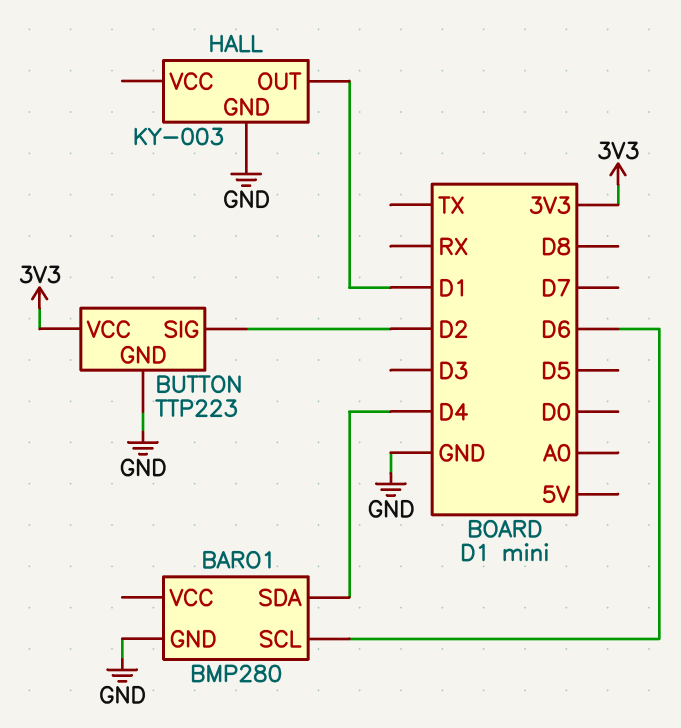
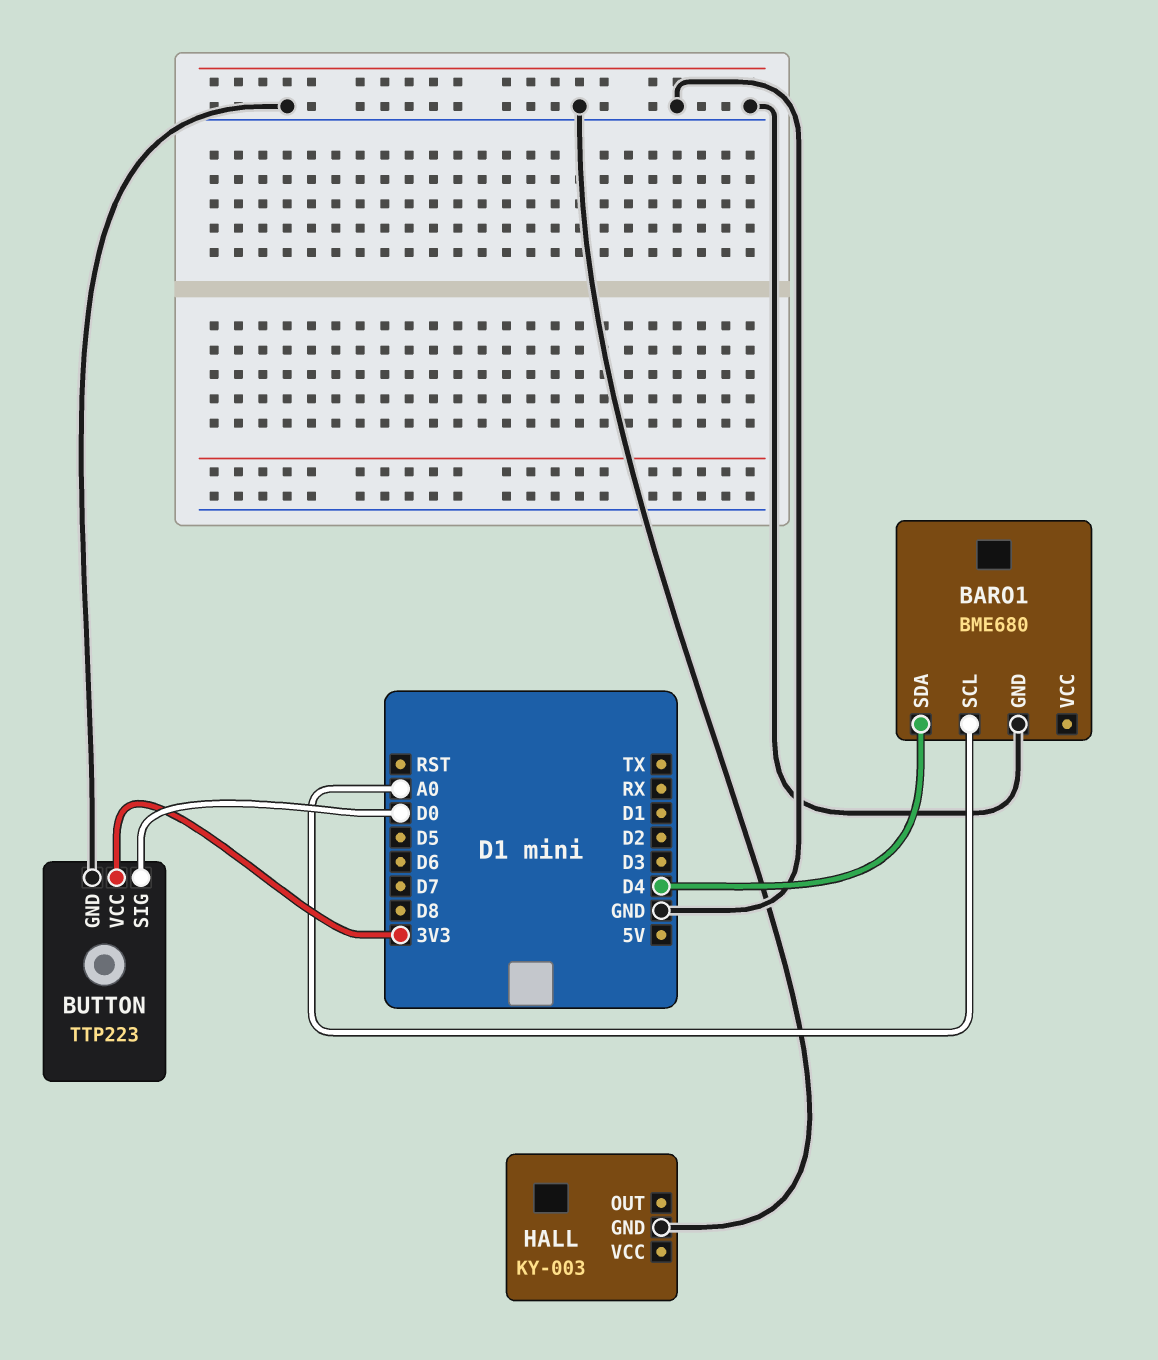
BARO1: BMP280 -> BME680
BARO1 pin SCL: D6 -> A0
BUTTON pin SIG: D2 -> D0
HALL pin OUT: D1 -> none

